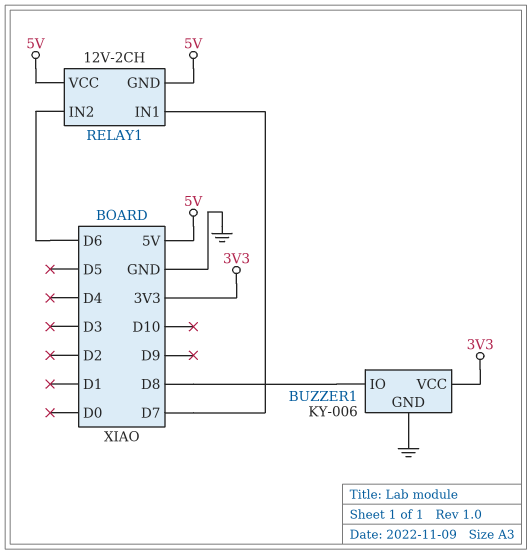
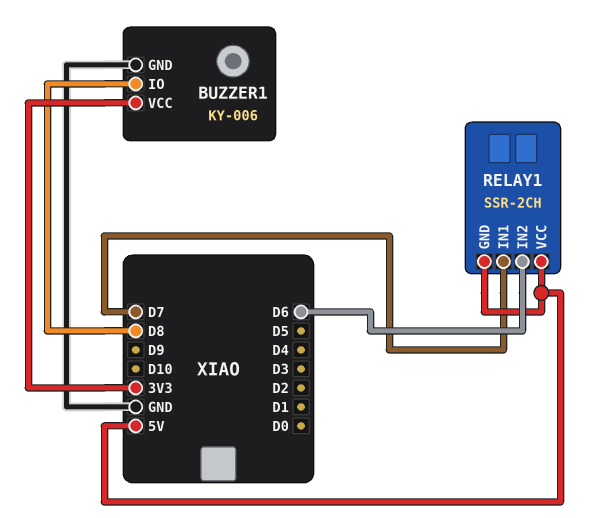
RELAY1: 12V-2CH -> SSR-2CH

